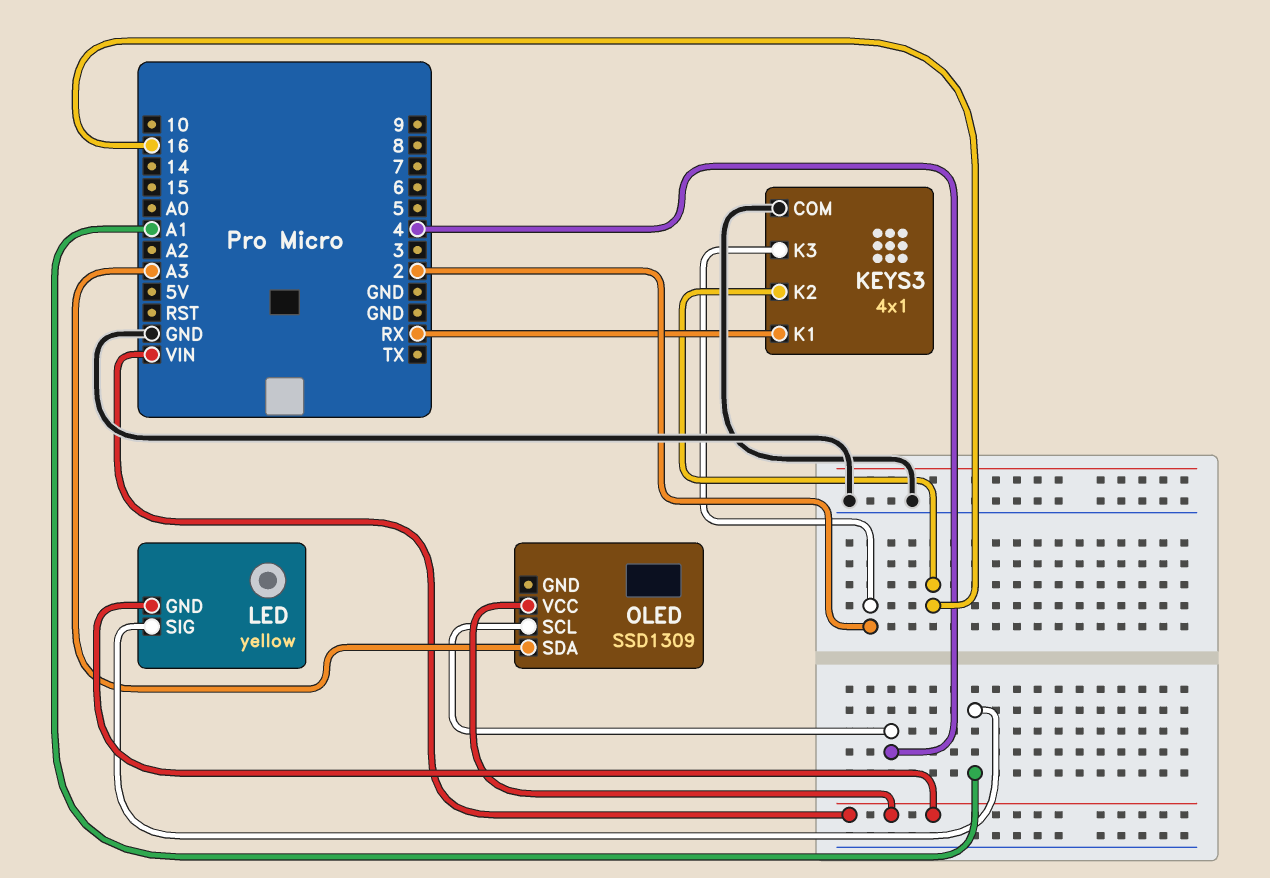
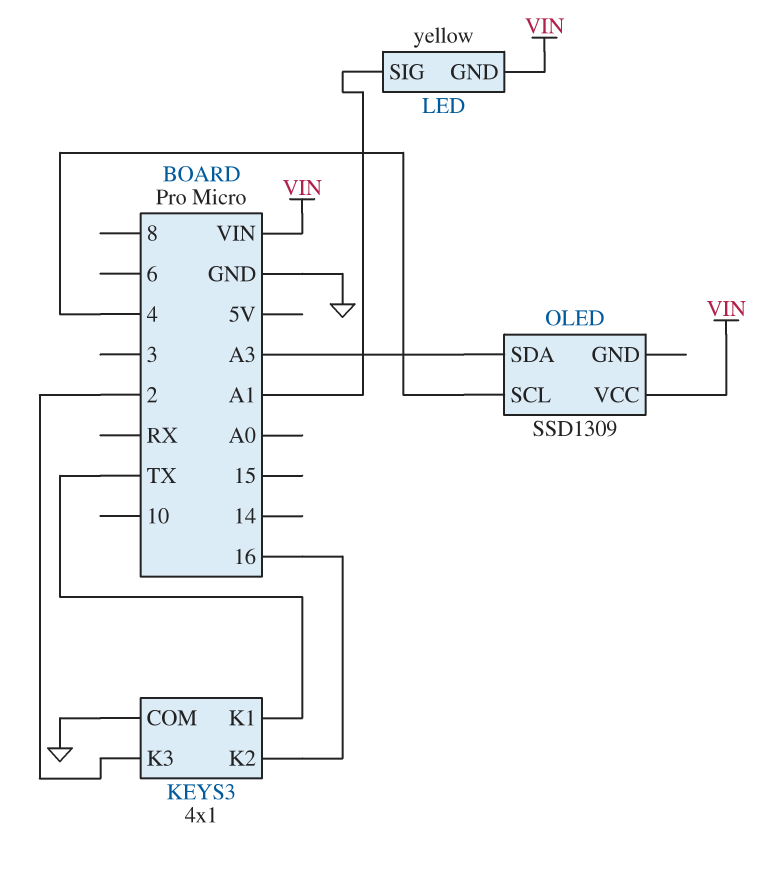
KEYS3 pin K1: RX -> TX

